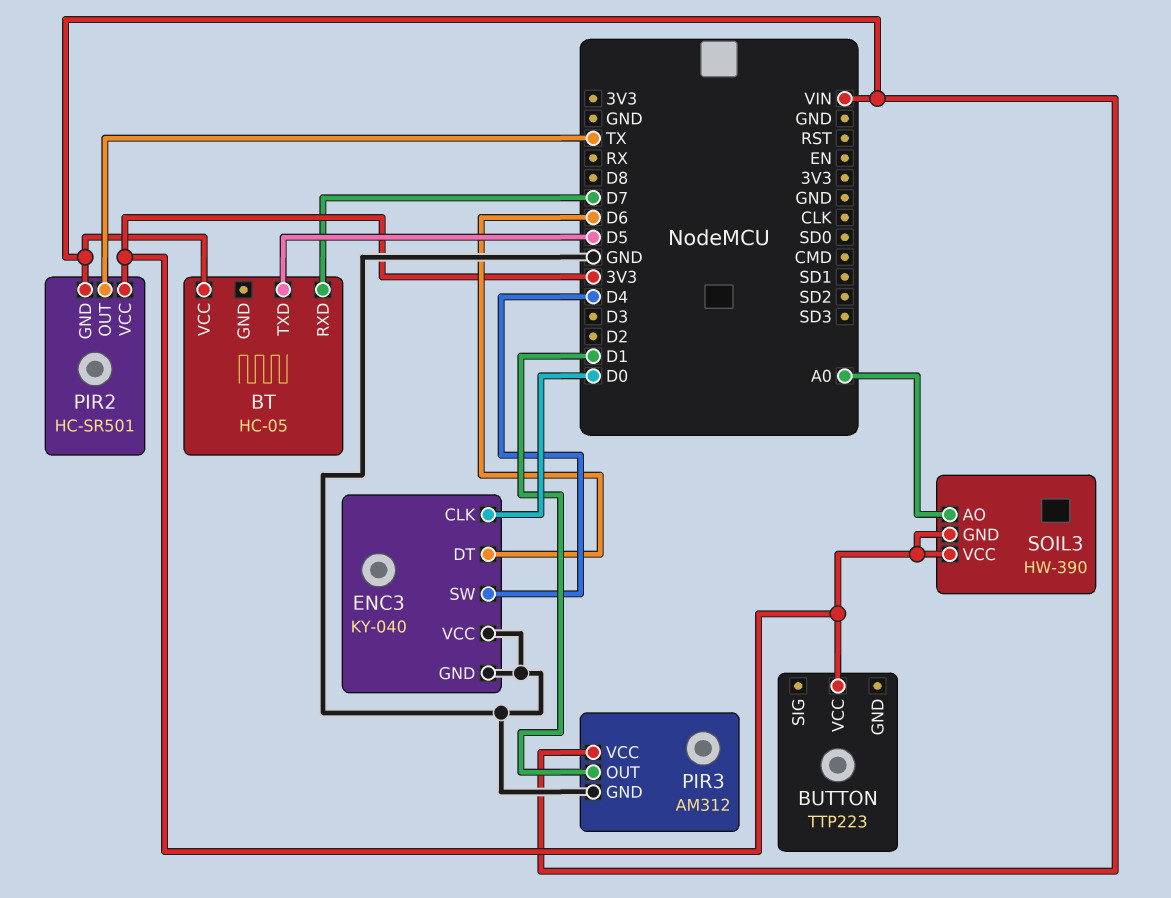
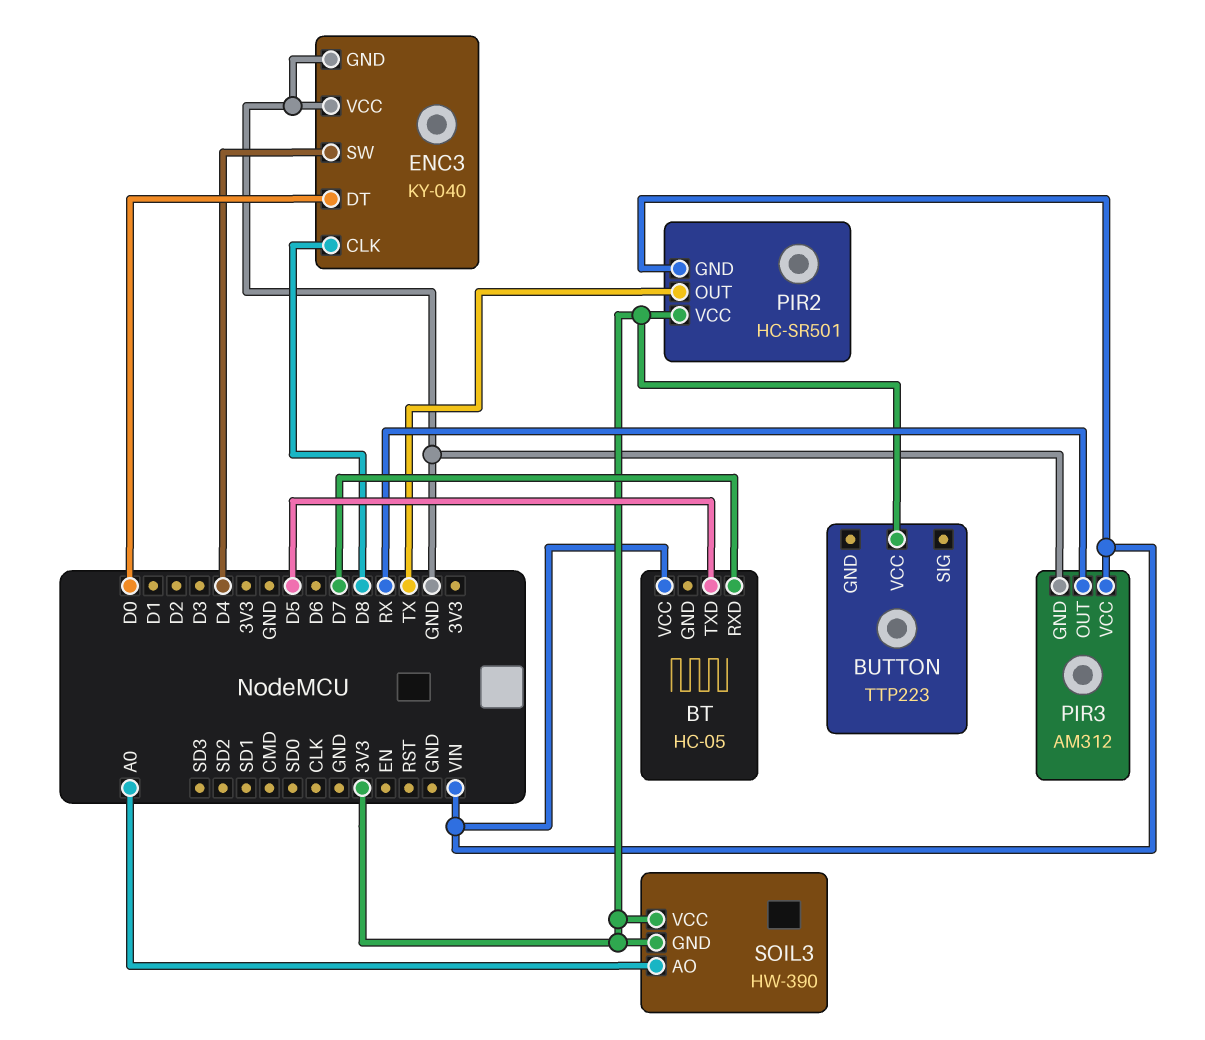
ENC3 pin CLK: D0 -> D8
ENC3 pin DT: D6 -> D0
PIR3 pin OUT: D1 -> RX

